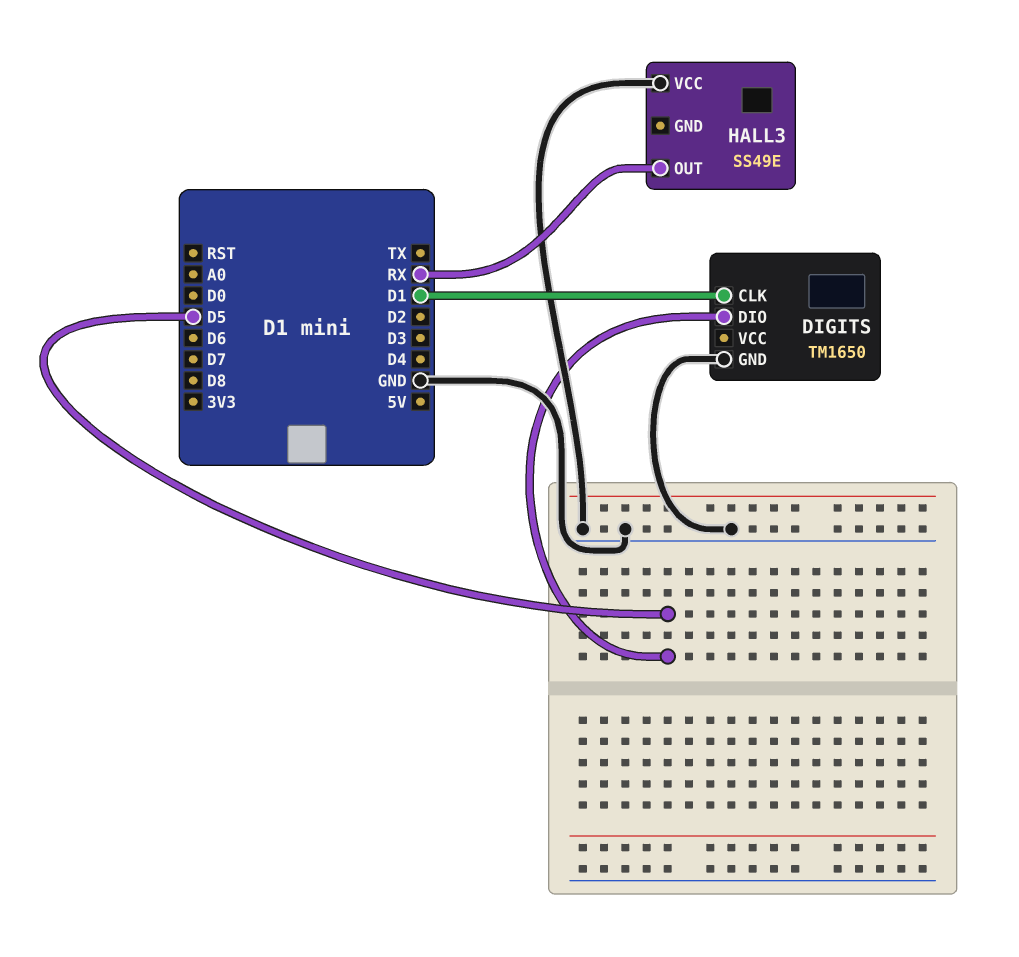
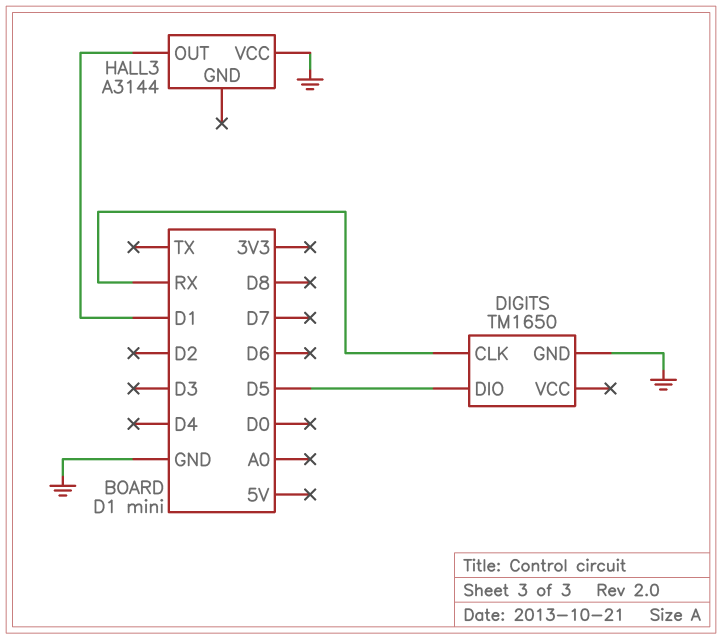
DIGITS pin CLK: D1 -> RX
HALL3: SS49E -> A3144
HALL3 pin OUT: RX -> D1

